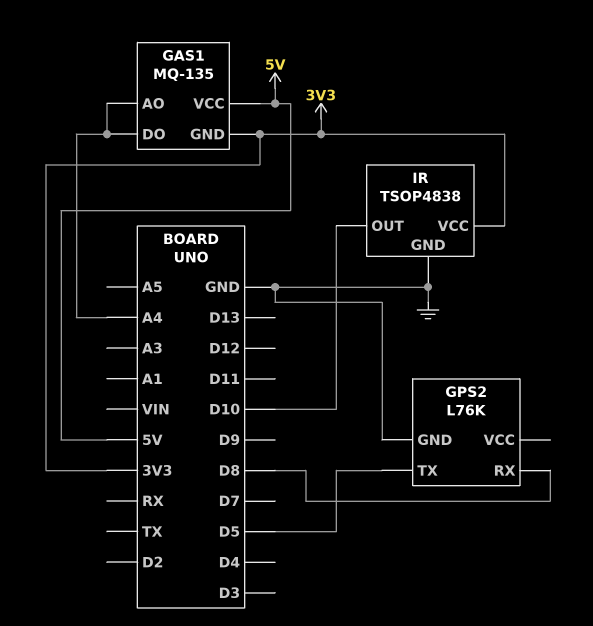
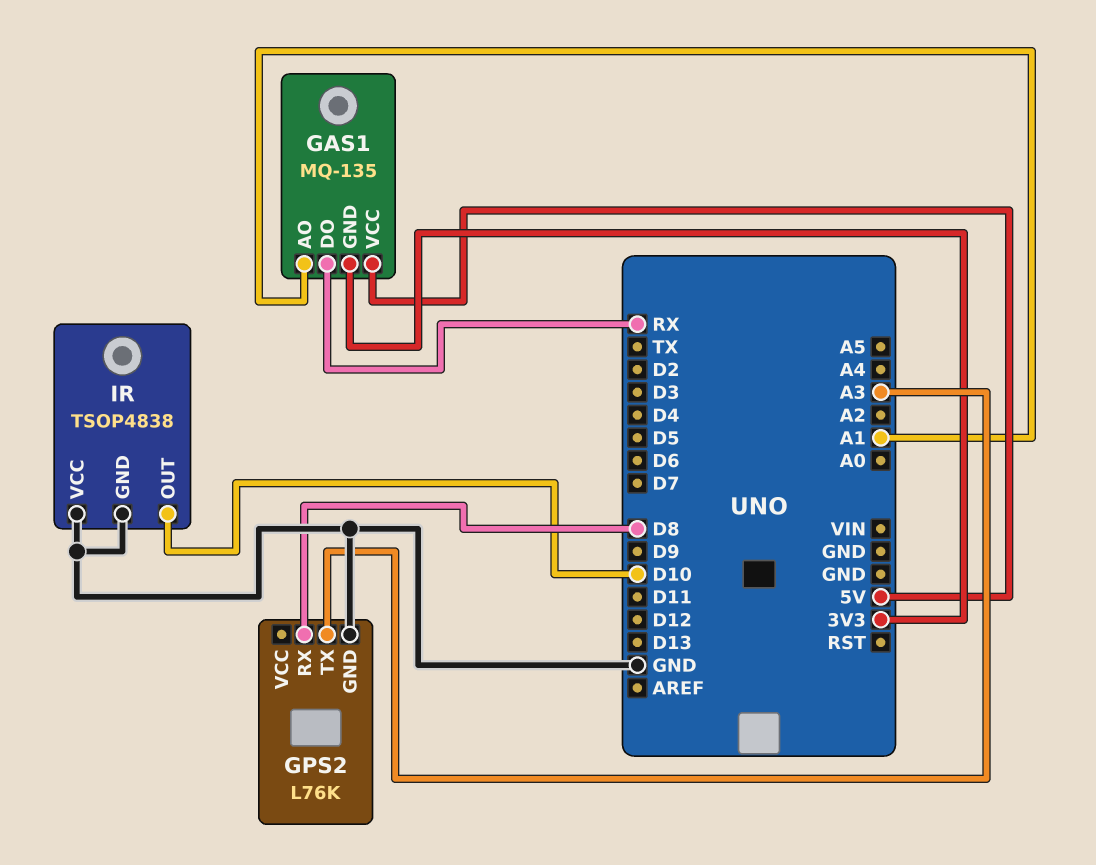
GAS1 pin AO: A4 -> A1
GAS1 pin DO: A4 -> RX
GPS2 pin TX: D5 -> A3
IR pin VCC: 3V3 -> GND

